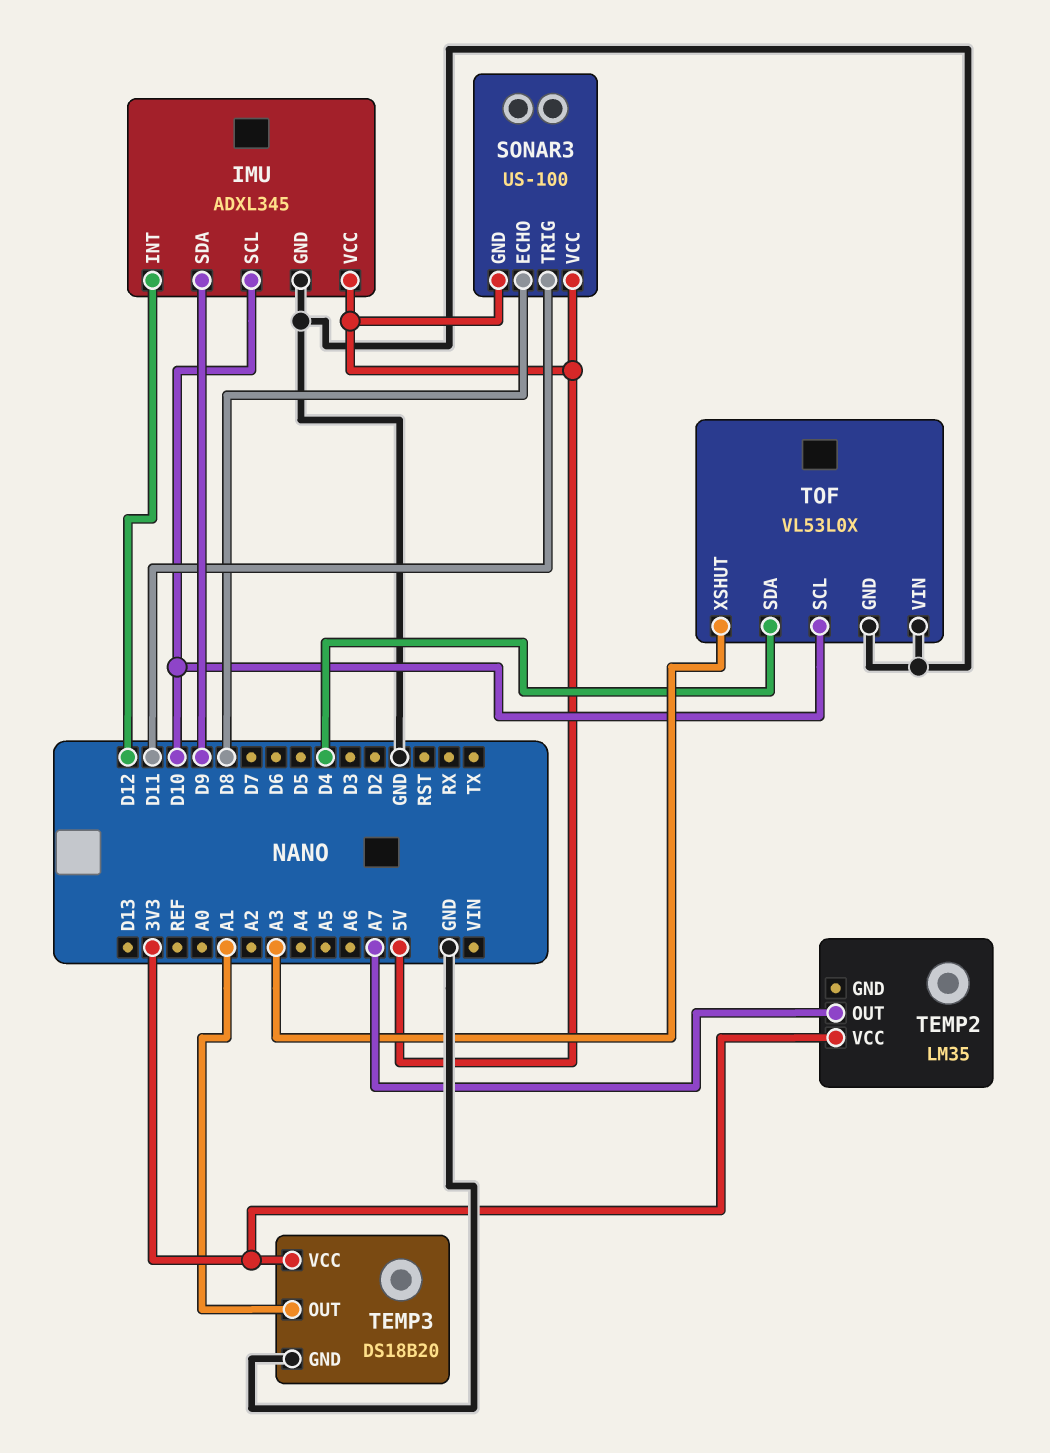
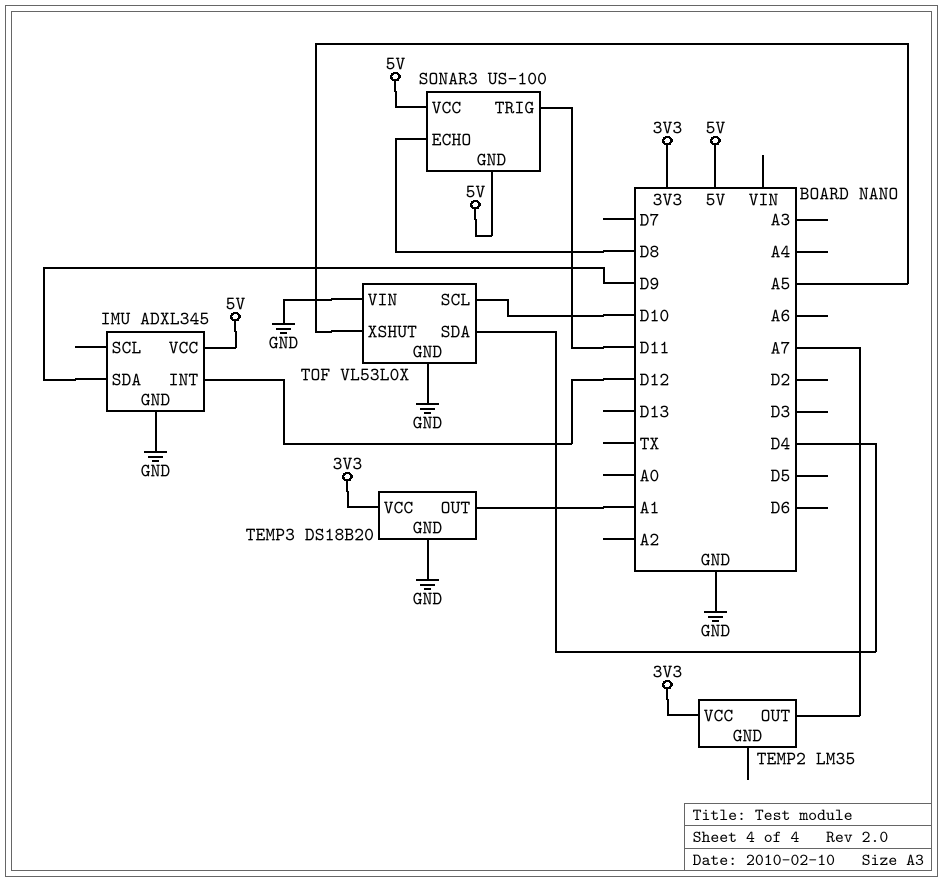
IMU pin SCL: D10 -> none
TOF pin XSHUT: A3 -> A5

